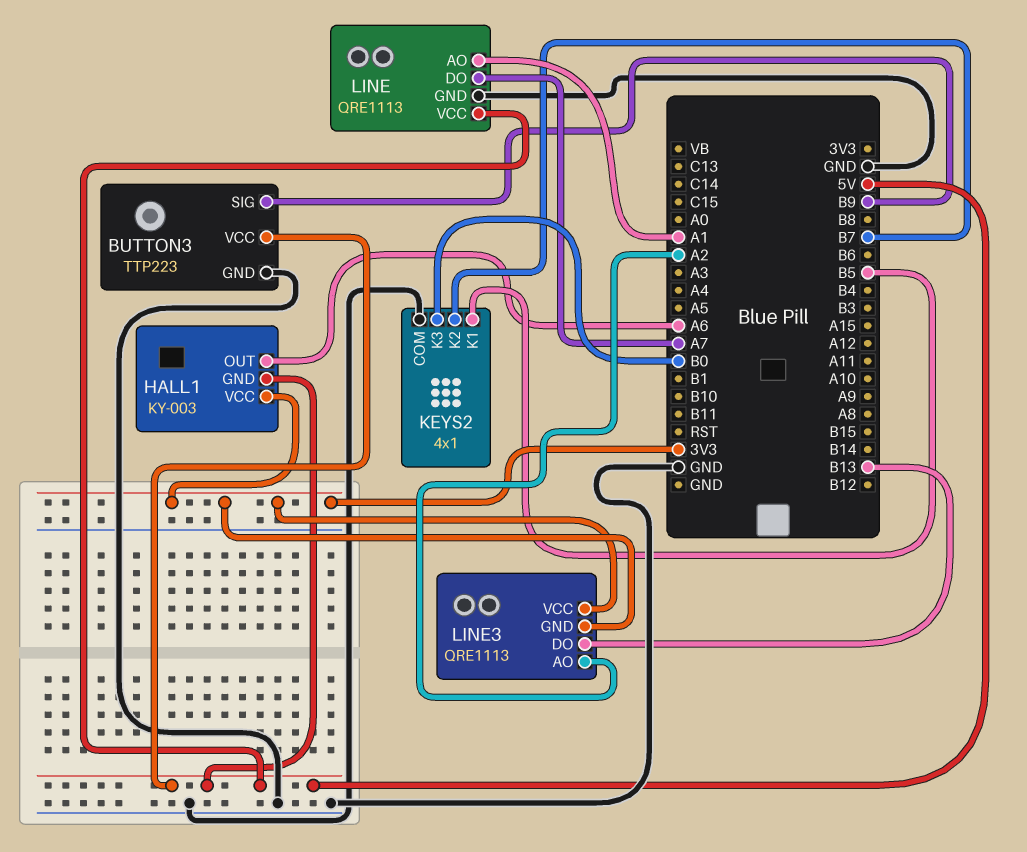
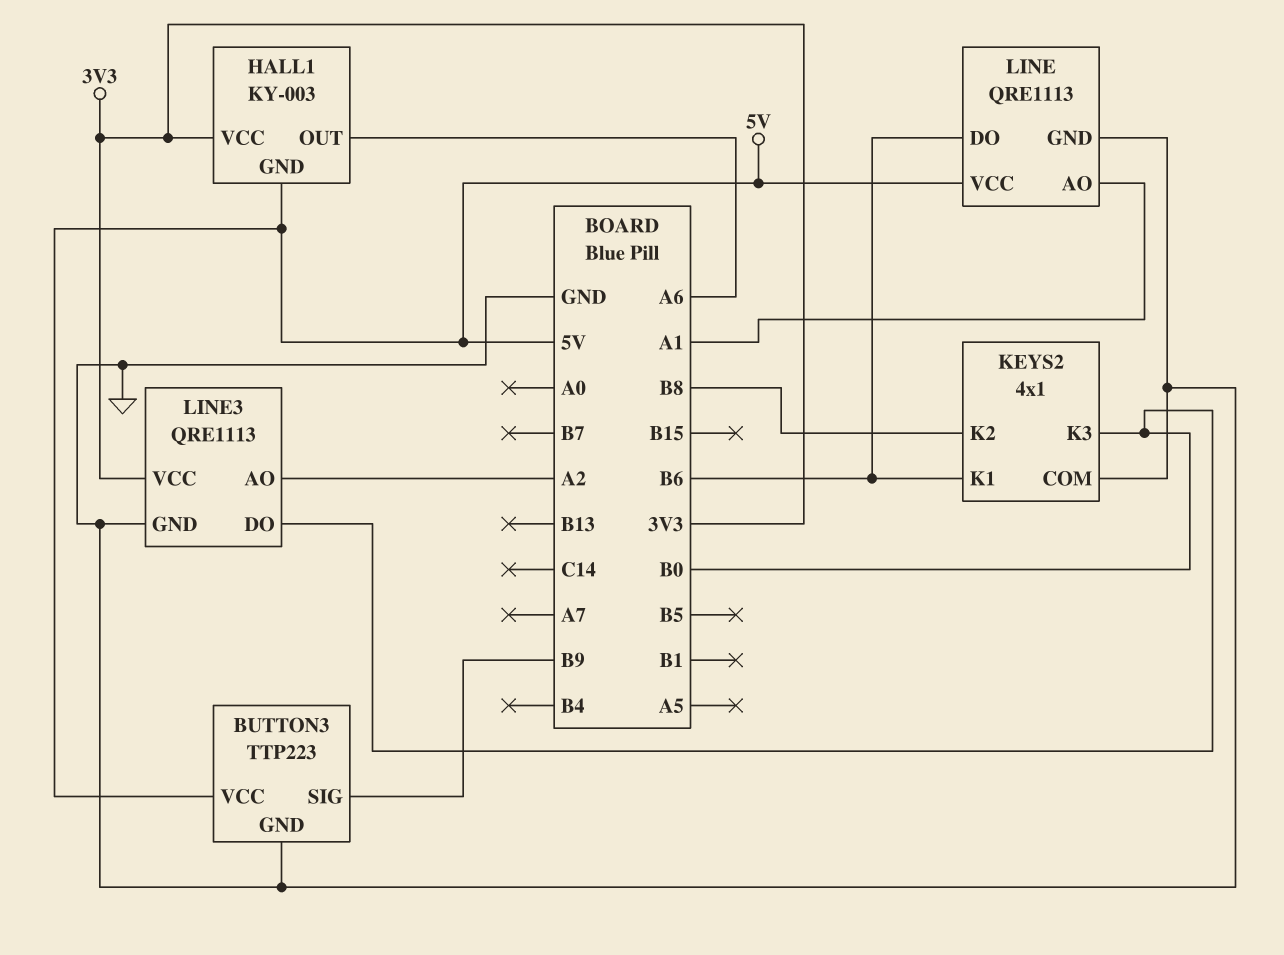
KEYS2 pin K1: B5 -> B6
KEYS2 pin K2: B7 -> B8
LINE pin DO: A7 -> B6
LINE3 pin DO: B13 -> B0
LINE3 pin GND: 3V3 -> GND

